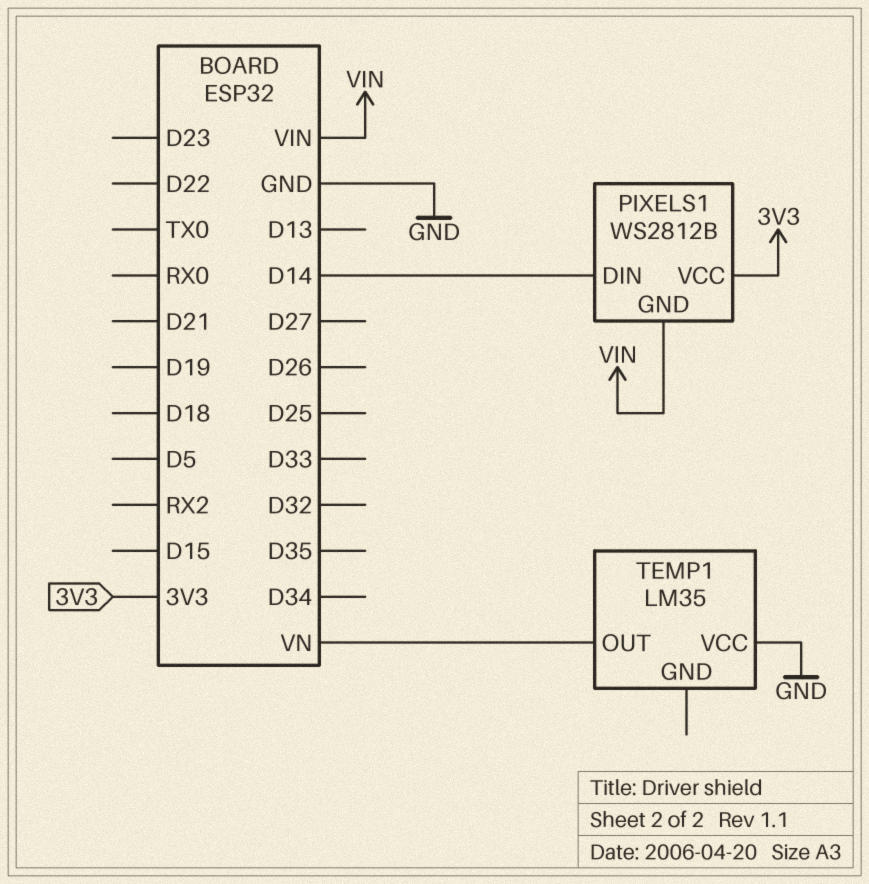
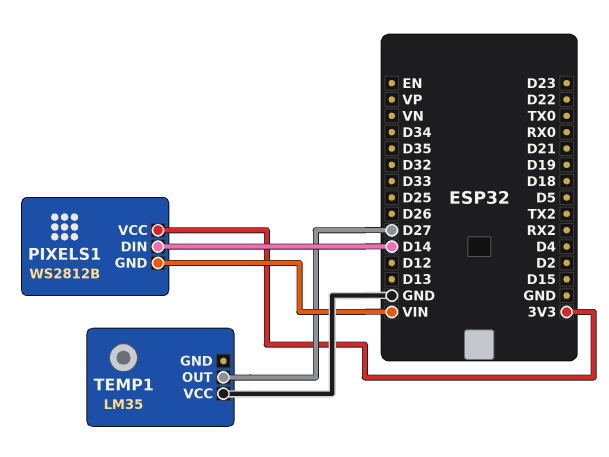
TEMP1 pin OUT: VN -> D27

